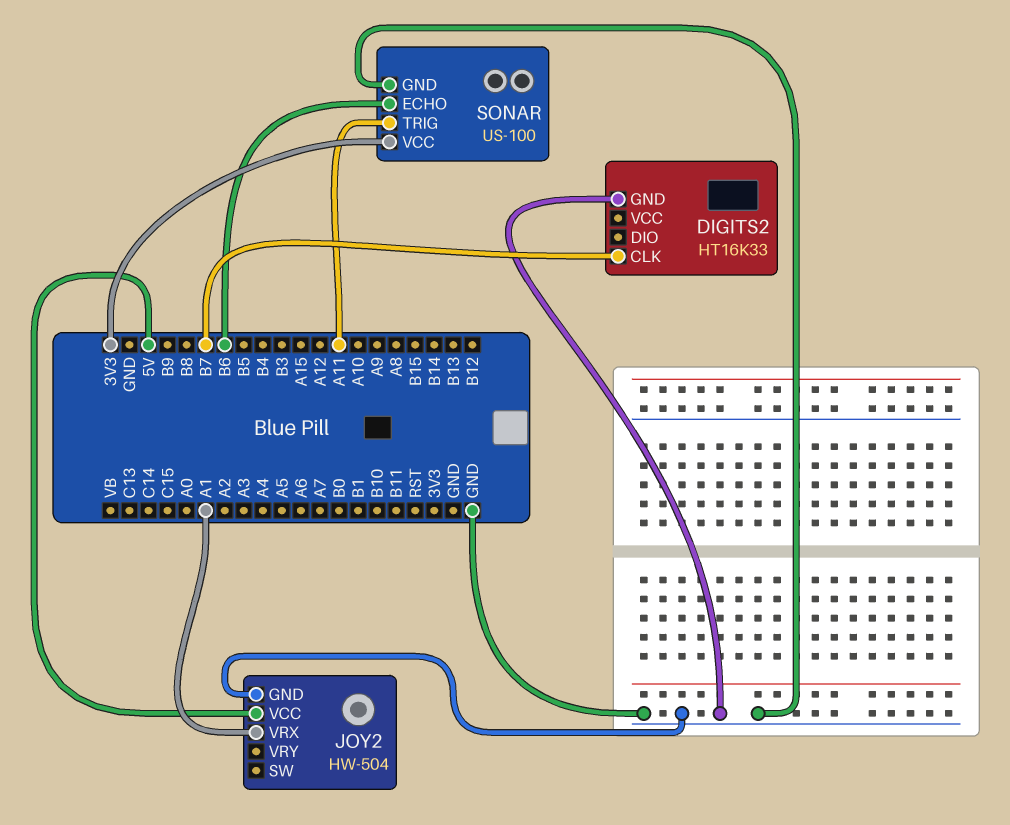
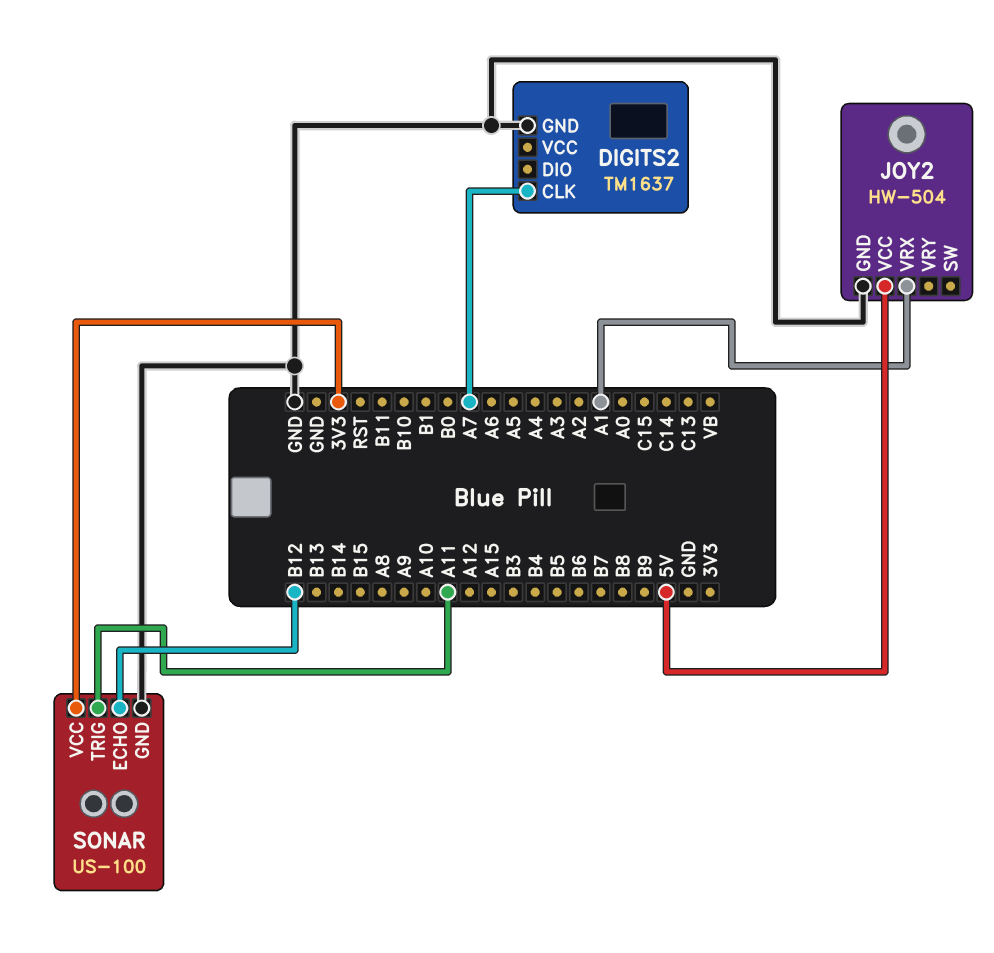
DIGITS2: HT16K33 -> TM1637
DIGITS2 pin CLK: B7 -> A7
SONAR pin ECHO: B6 -> B12

